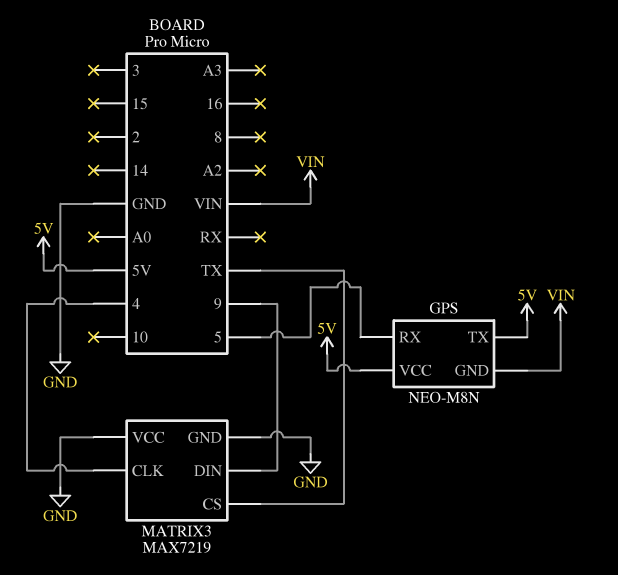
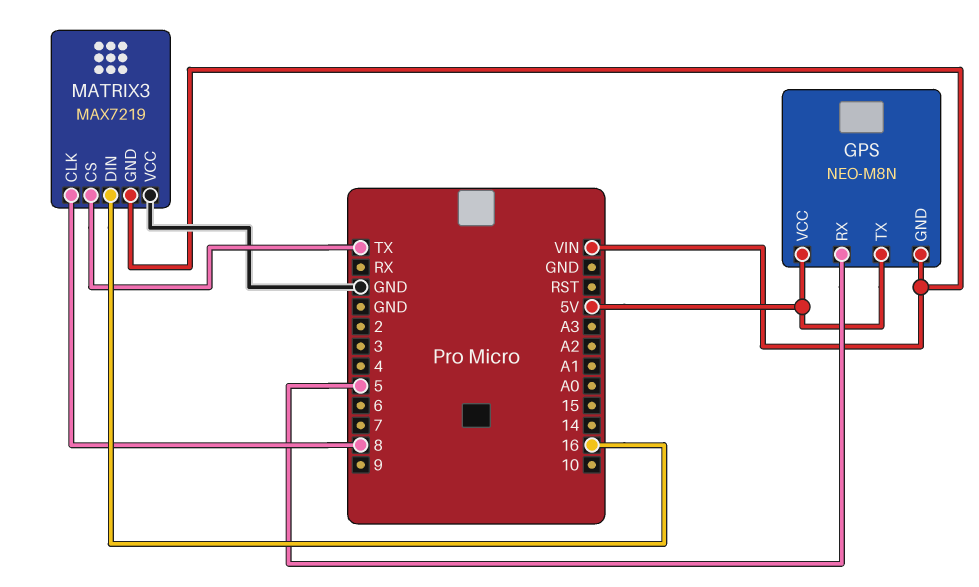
MATRIX3 pin CLK: 4 -> 8
MATRIX3 pin DIN: 9 -> 16
MATRIX3 pin GND: GND -> VIN

